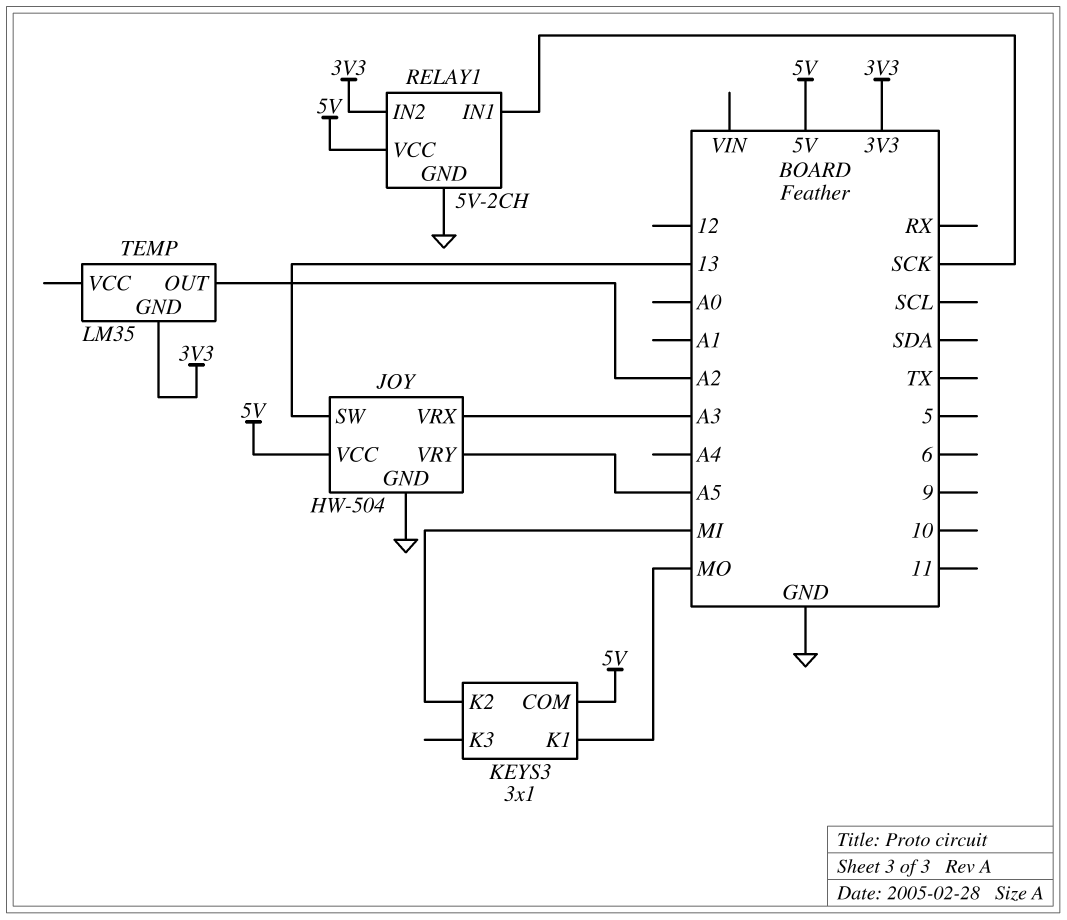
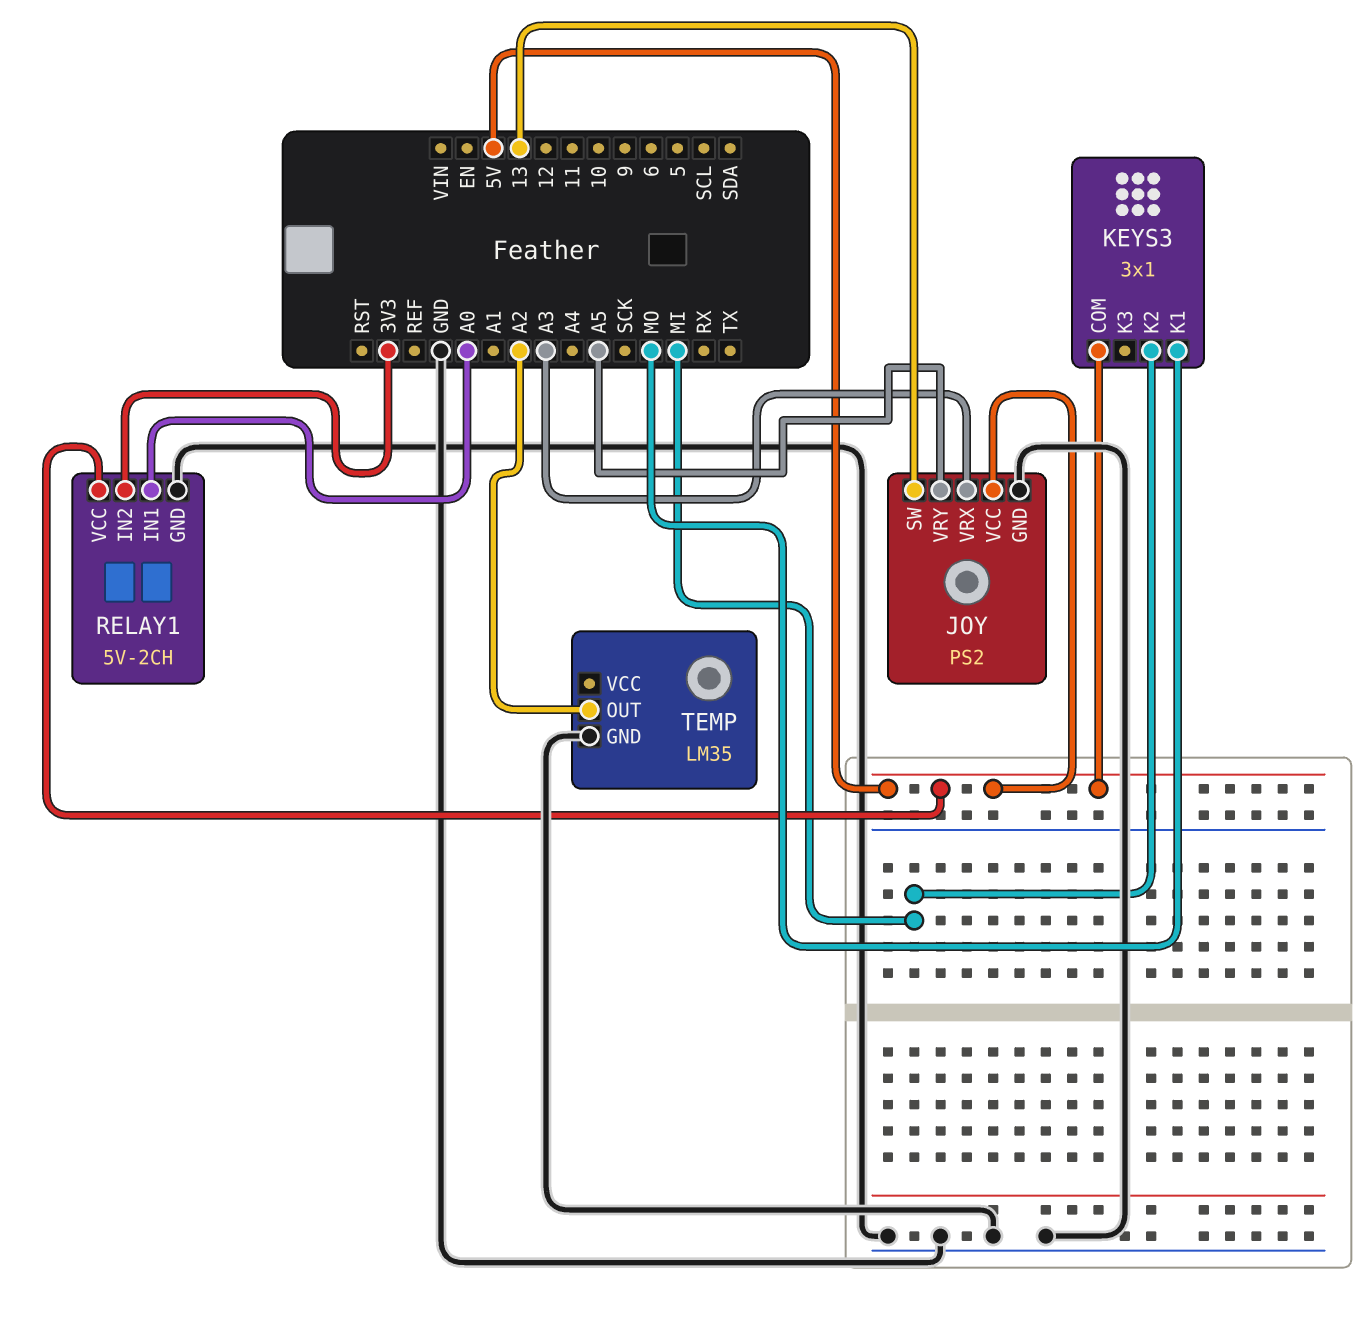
JOY: HW-504 -> PS2
RELAY1 pin IN1: SCK -> A0
TEMP pin GND: 3V3 -> GND

